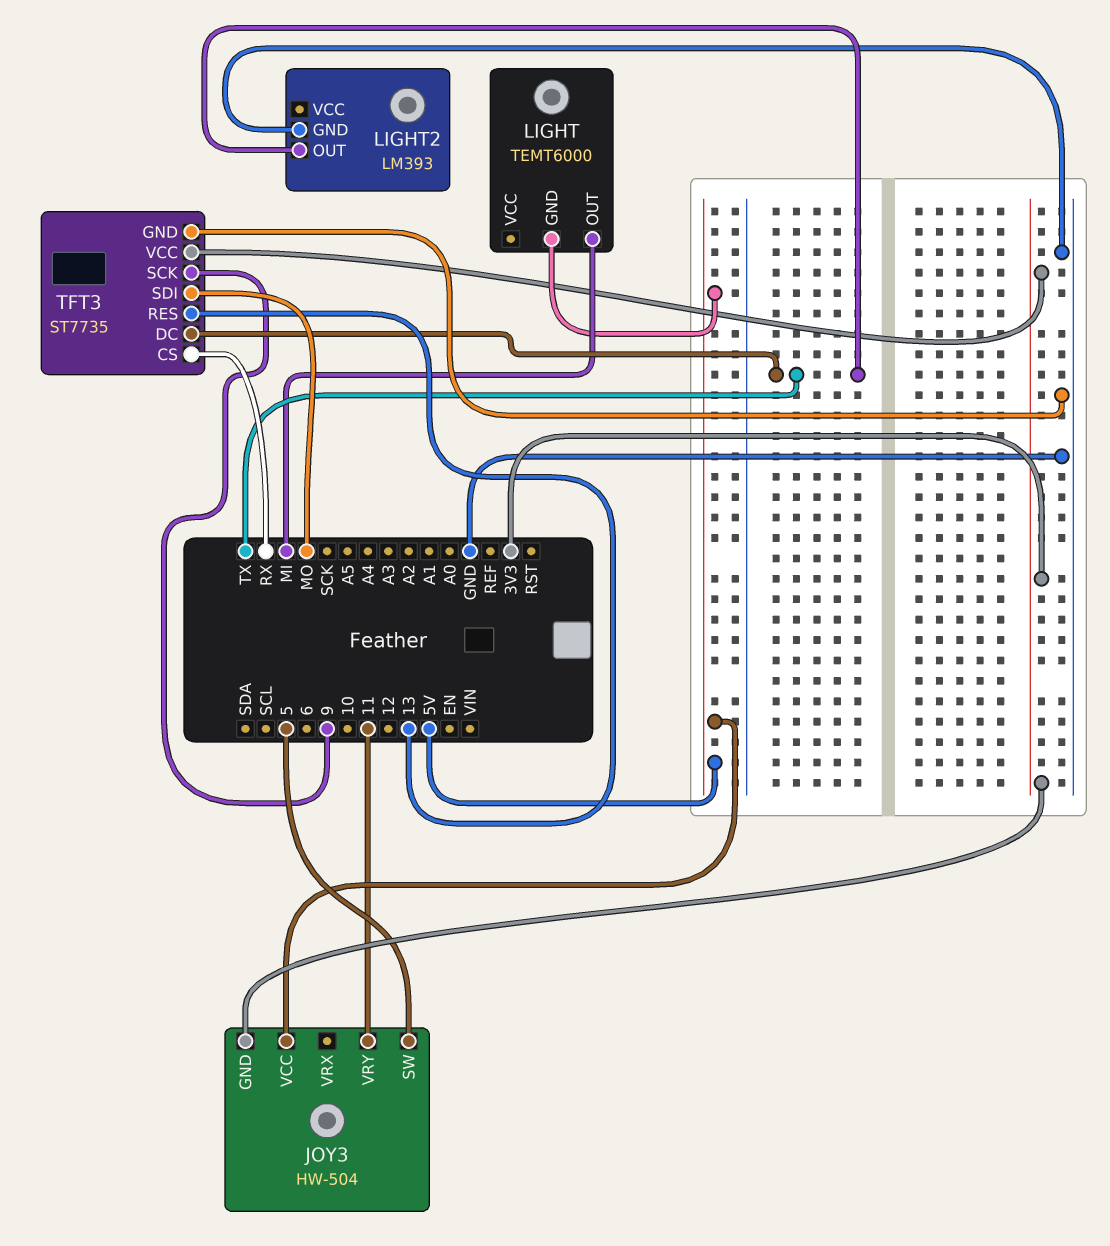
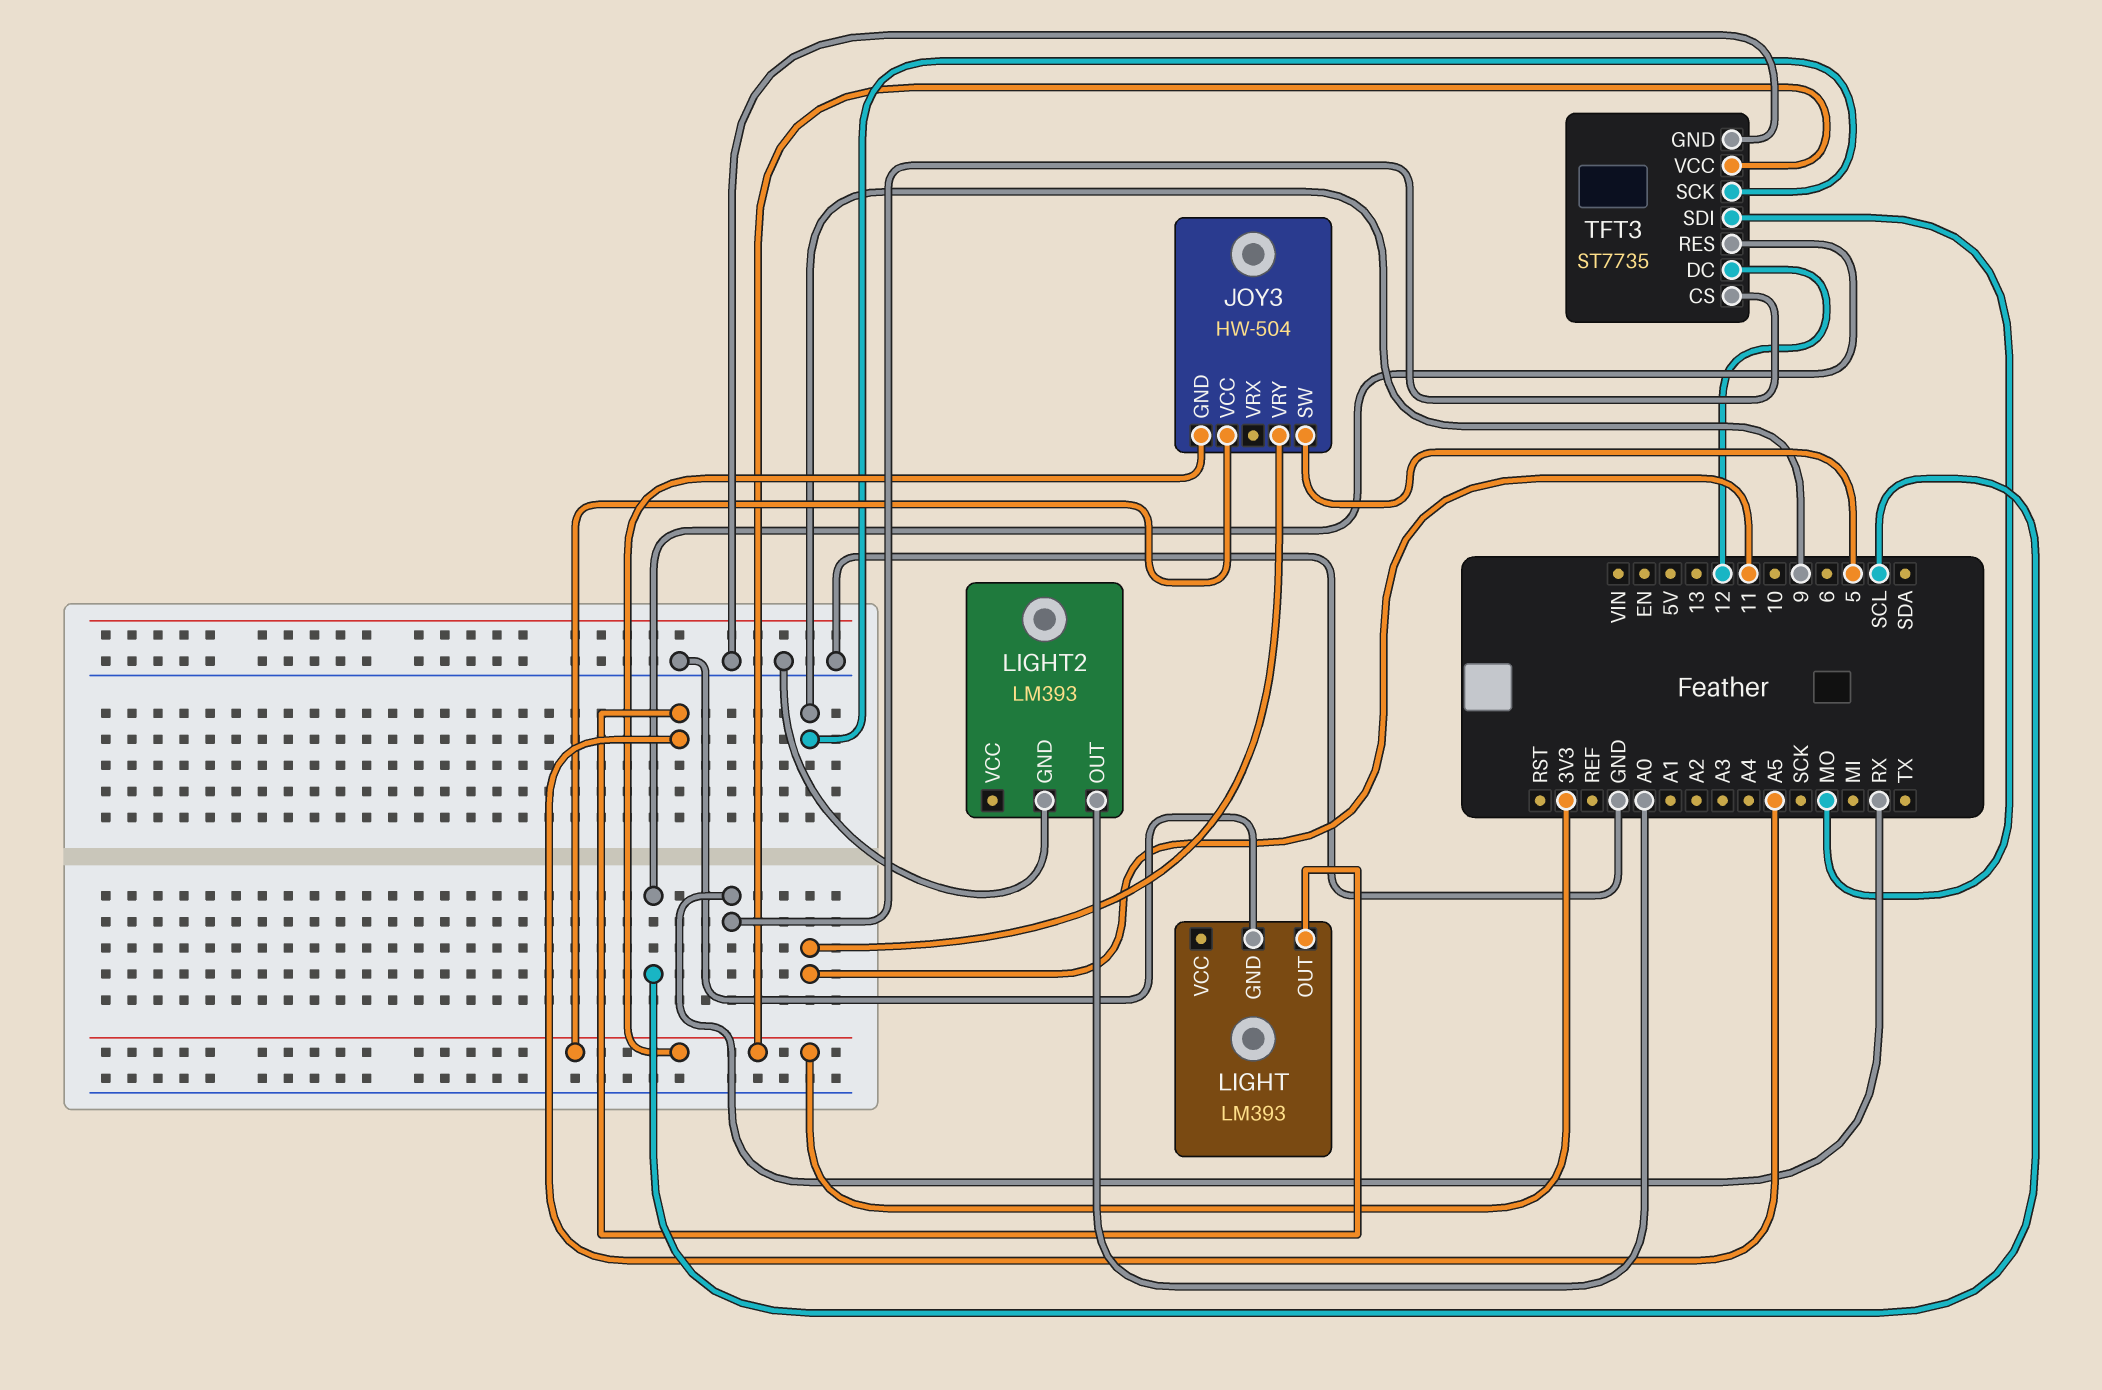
JOY3 pin VCC: 5V -> 3V3
LIGHT: TEMT6000 -> LM393
LIGHT pin GND: 5V -> GND
LIGHT pin OUT: MI -> A5
LIGHT2 pin OUT: TX -> A0
TFT3 pin DC: TX -> 12
TFT3 pin RES: 13 -> SCL

